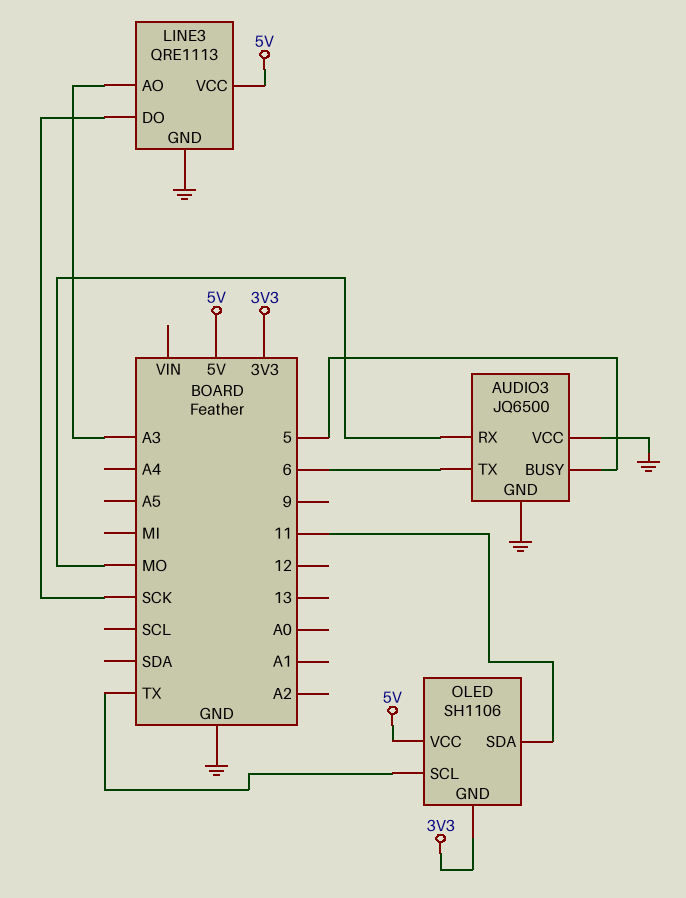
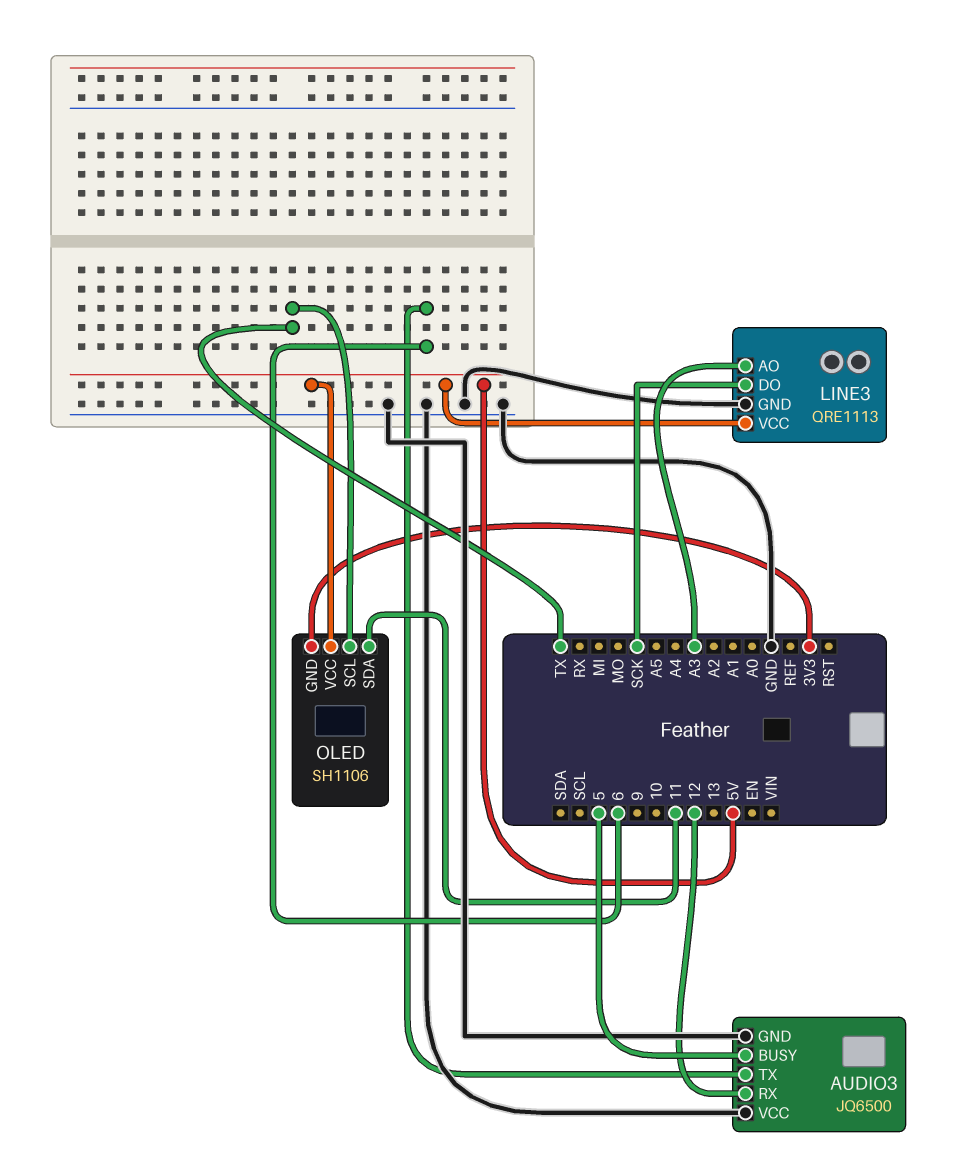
AUDIO3 pin RX: MO -> 12

